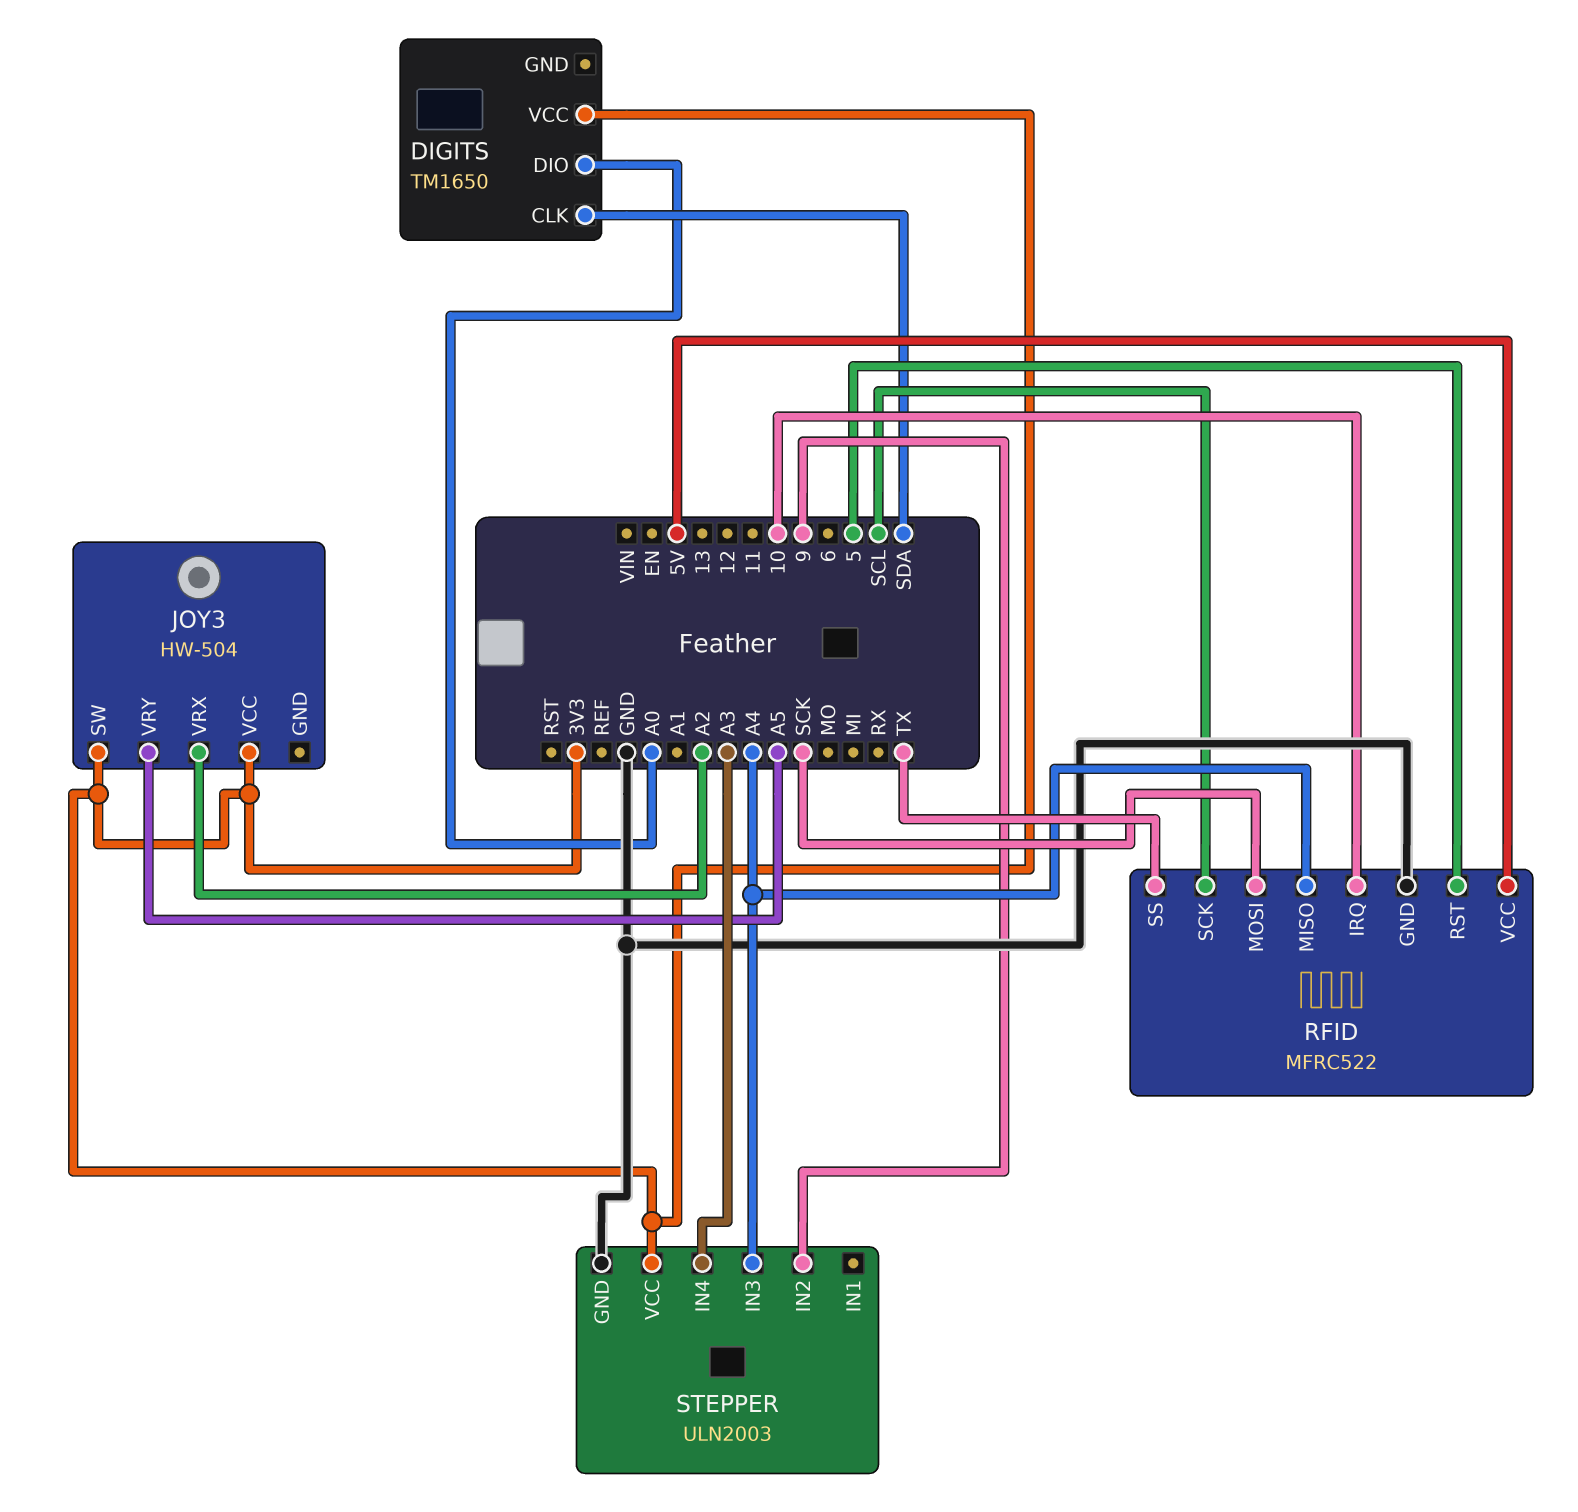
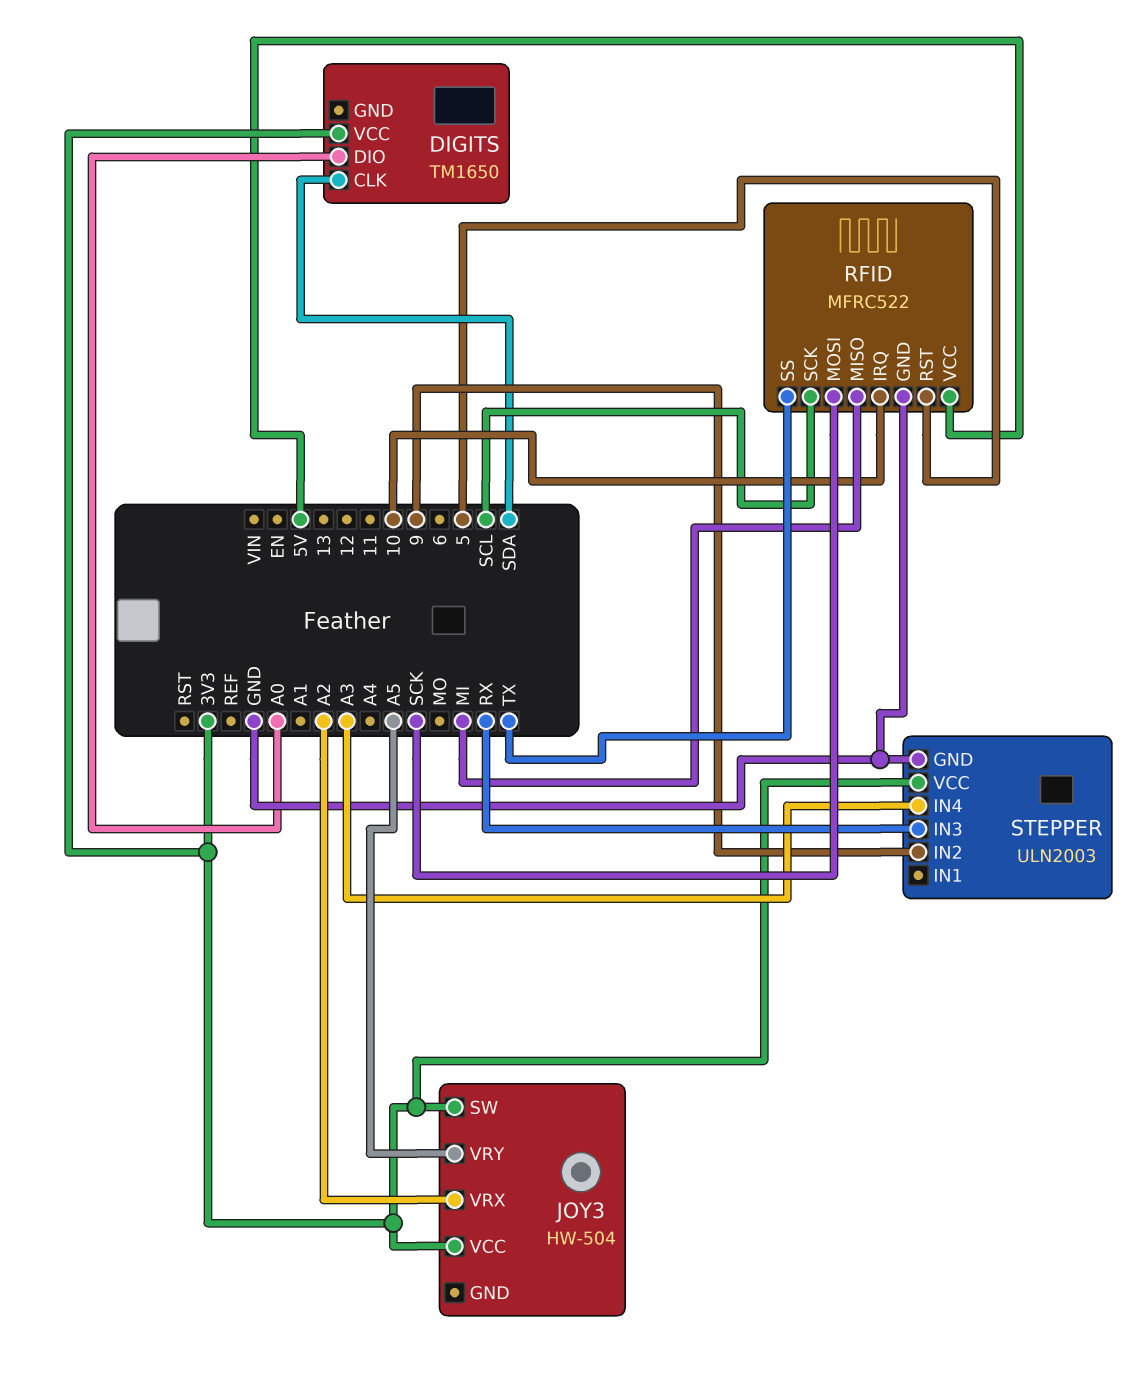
RFID pin MISO: A4 -> MI
STEPPER pin IN3: A4 -> RX

